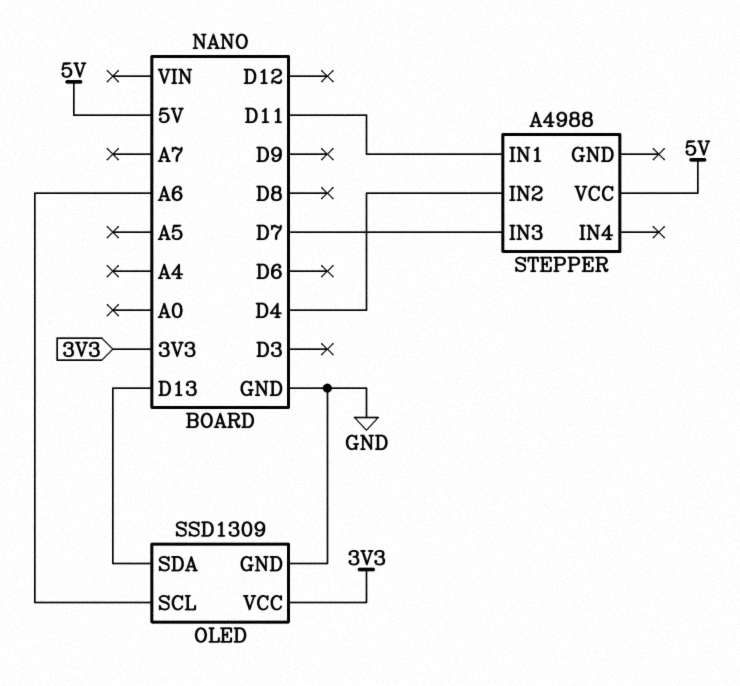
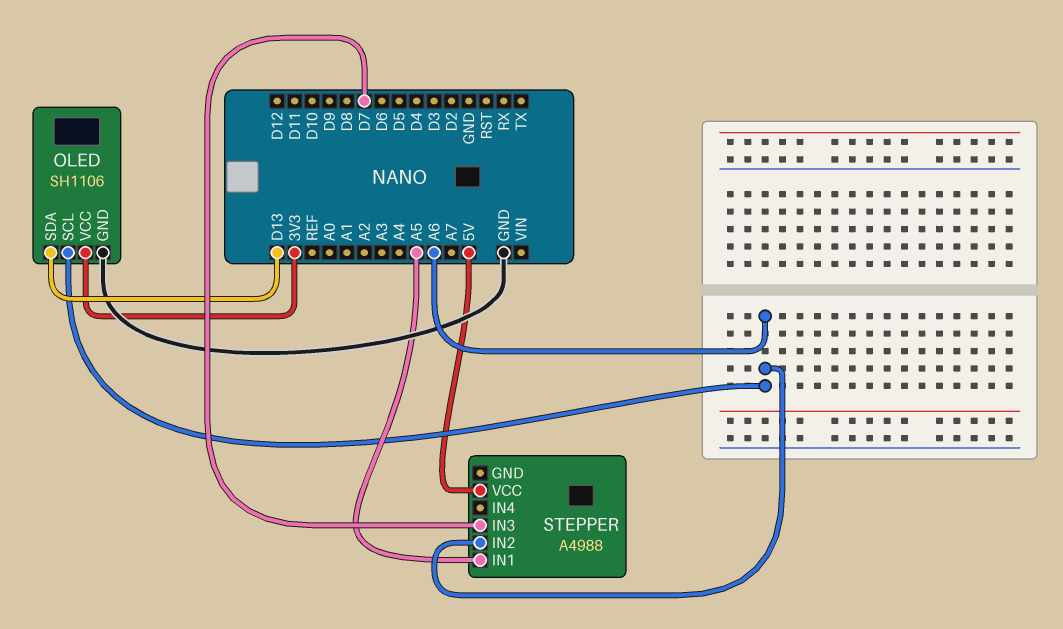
OLED: SSD1309 -> SH1106
STEPPER pin IN1: D11 -> A5
STEPPER pin IN2: D4 -> A6

